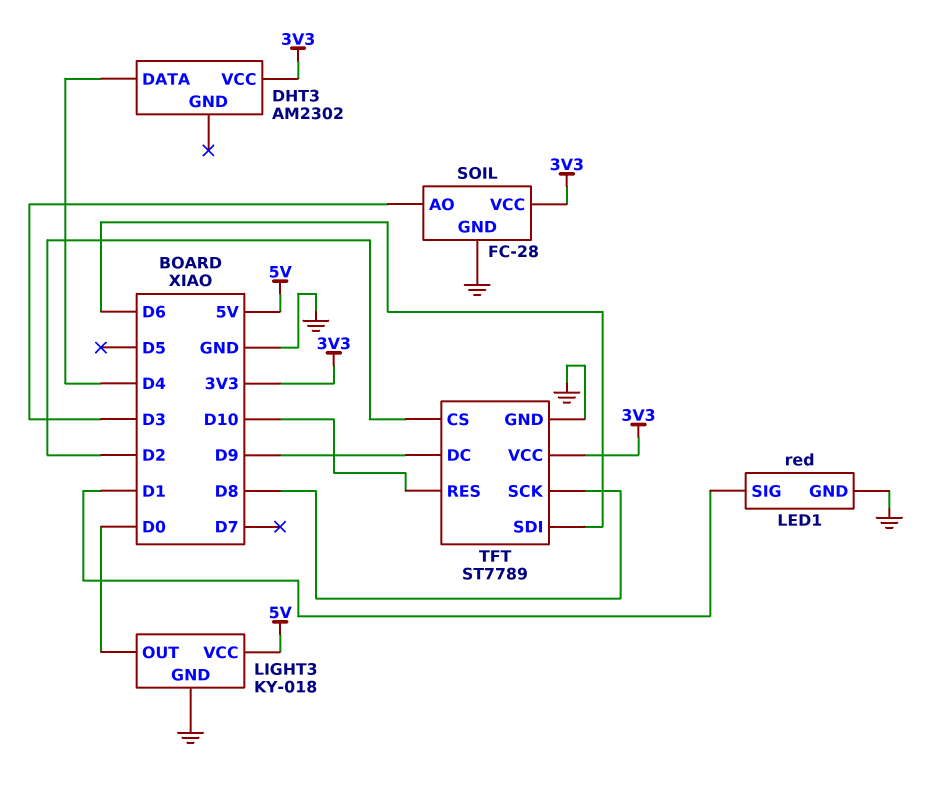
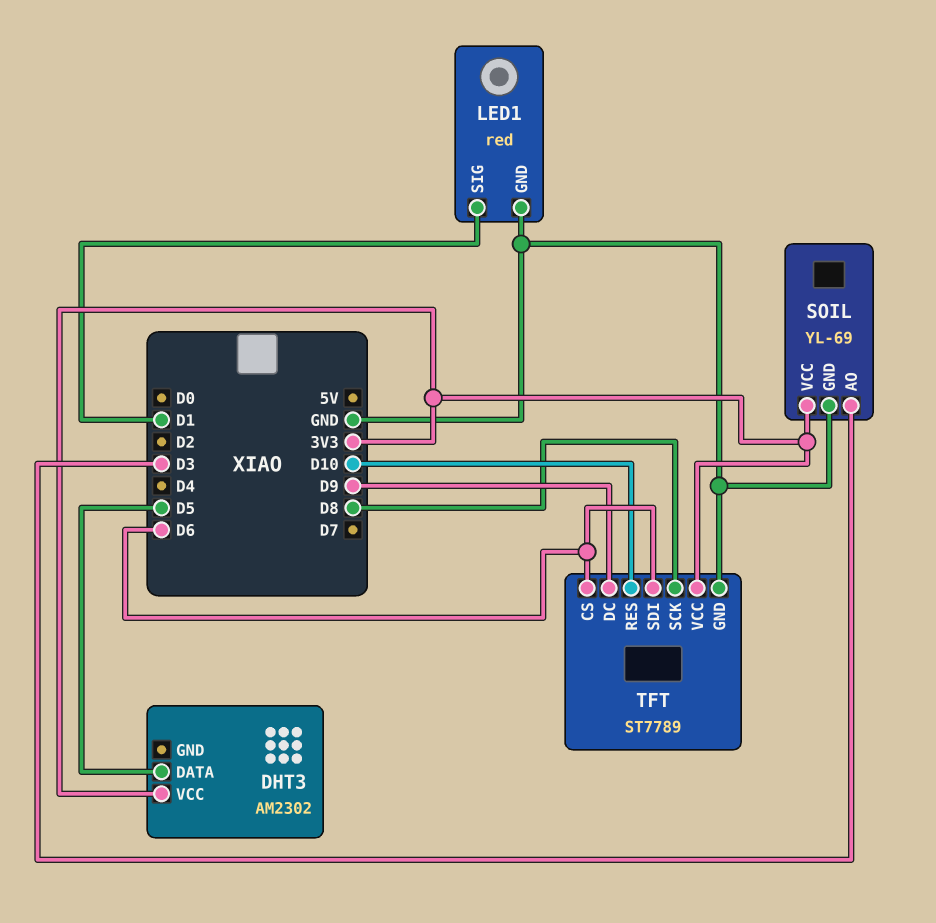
DHT3 pin DATA: D4 -> D5
LIGHT3: KY-018 -> none
LIGHT3 pin GND: GND -> none
LIGHT3 pin OUT: D0 -> none
LIGHT3 pin VCC: 5V -> none
SOIL: FC-28 -> YL-69
TFT pin CS: D2 -> D6

